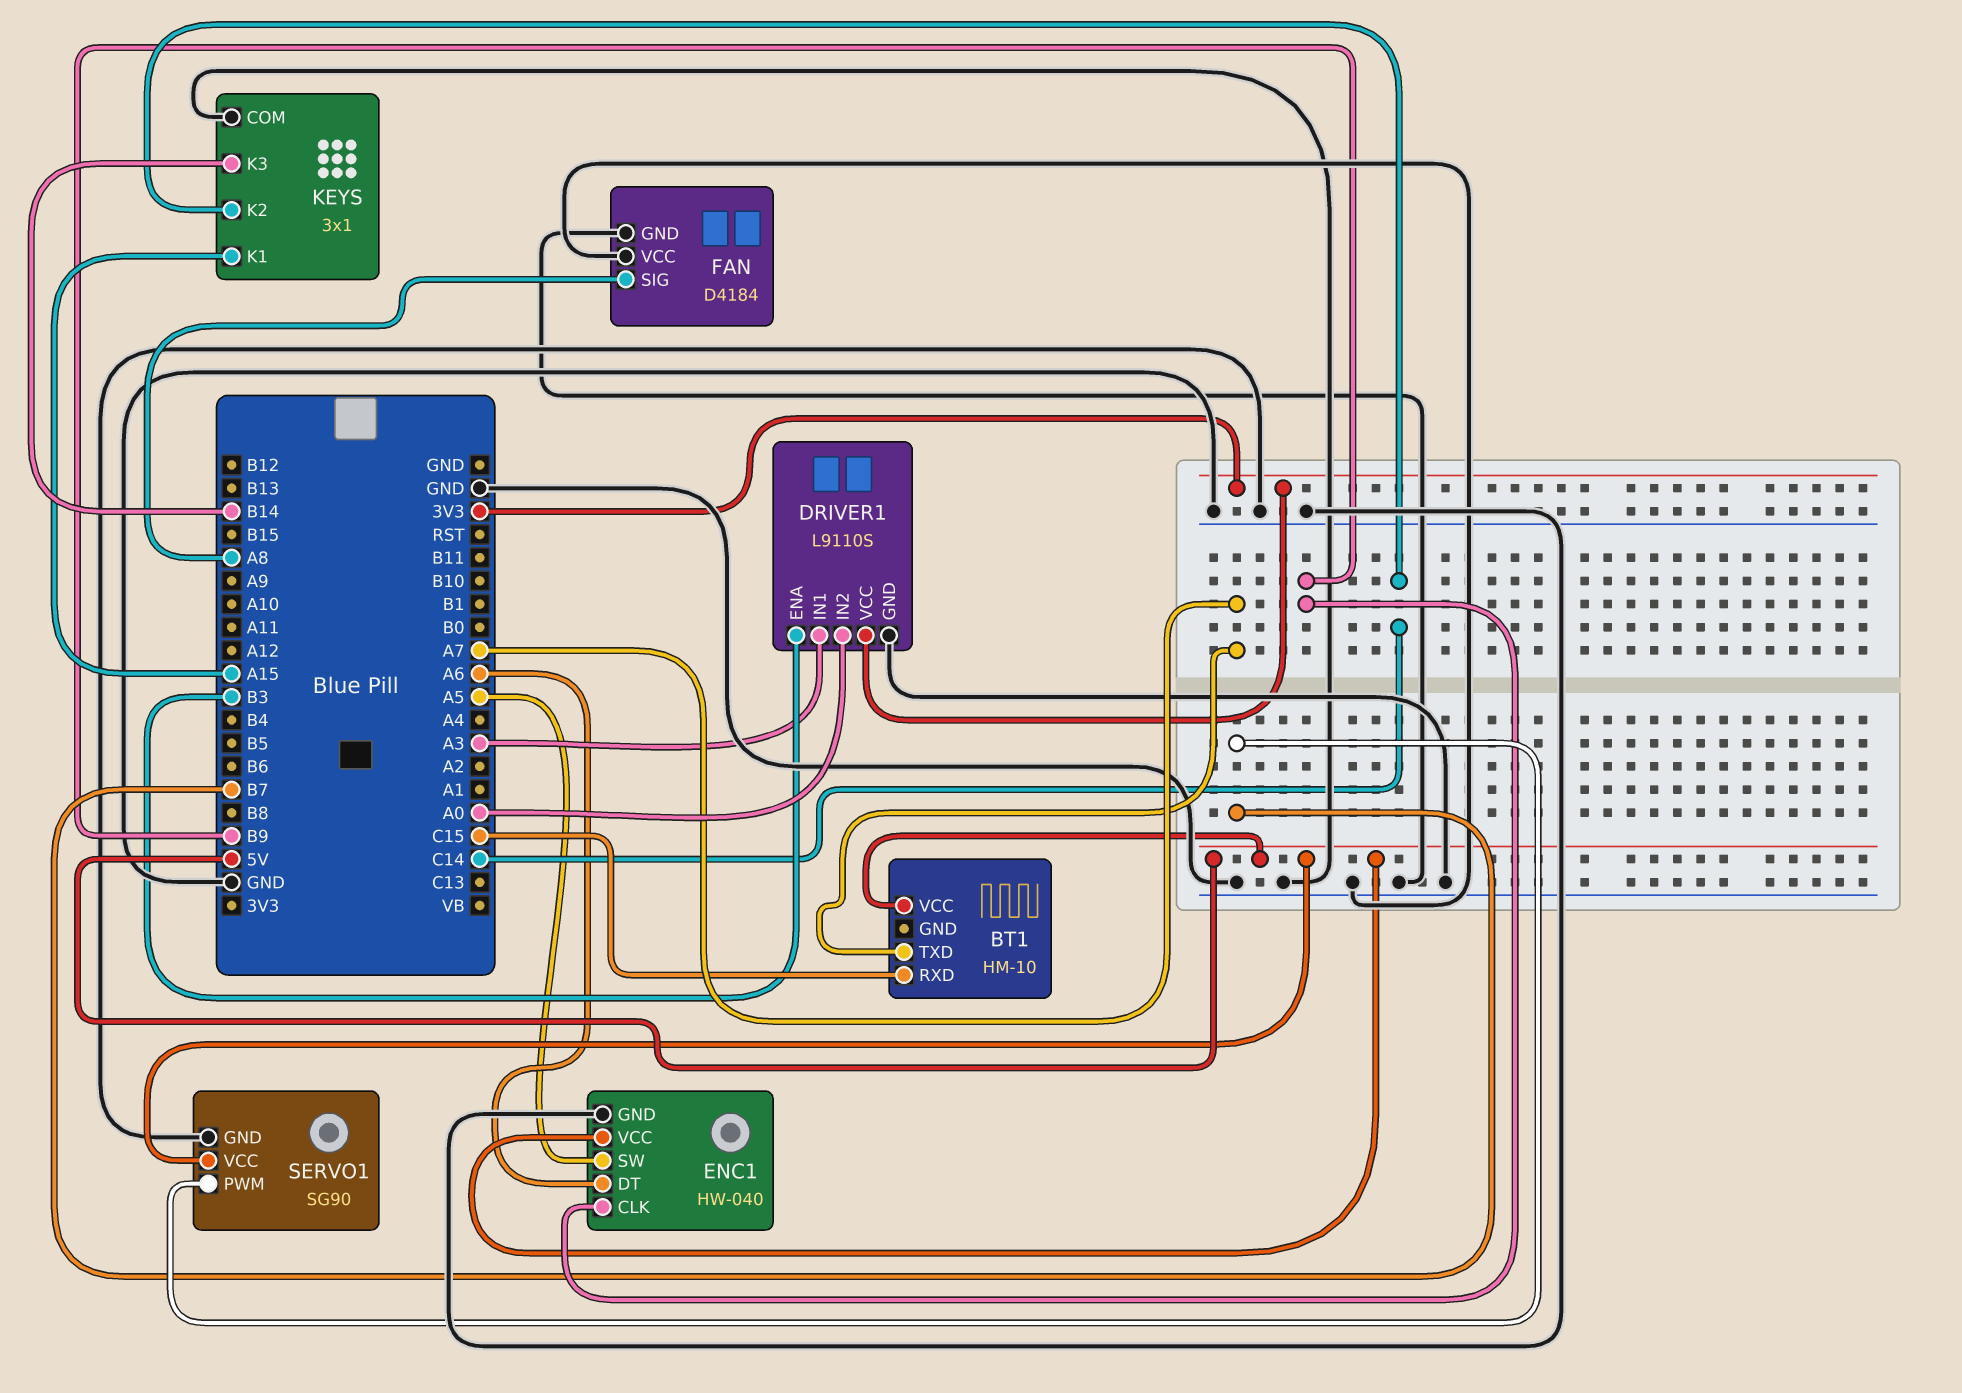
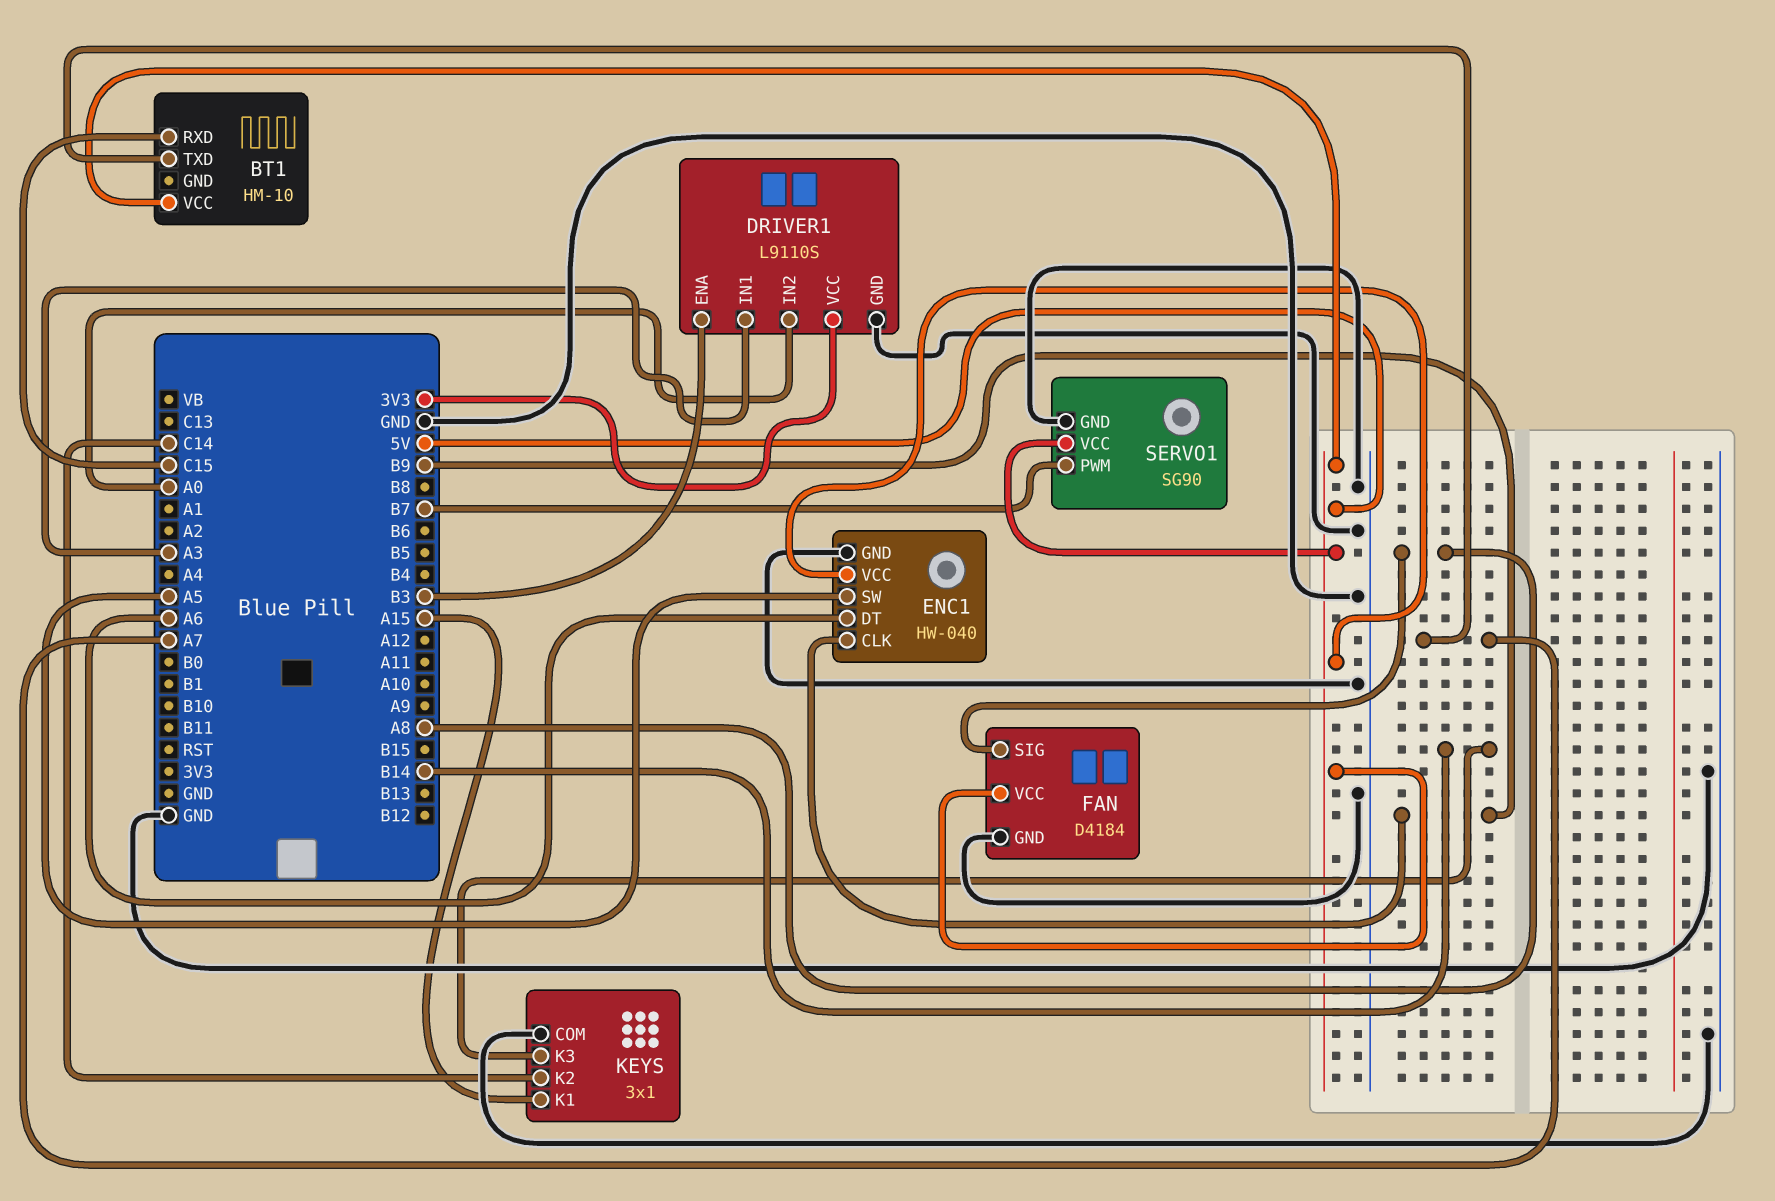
FAN pin VCC: GND -> 5V

